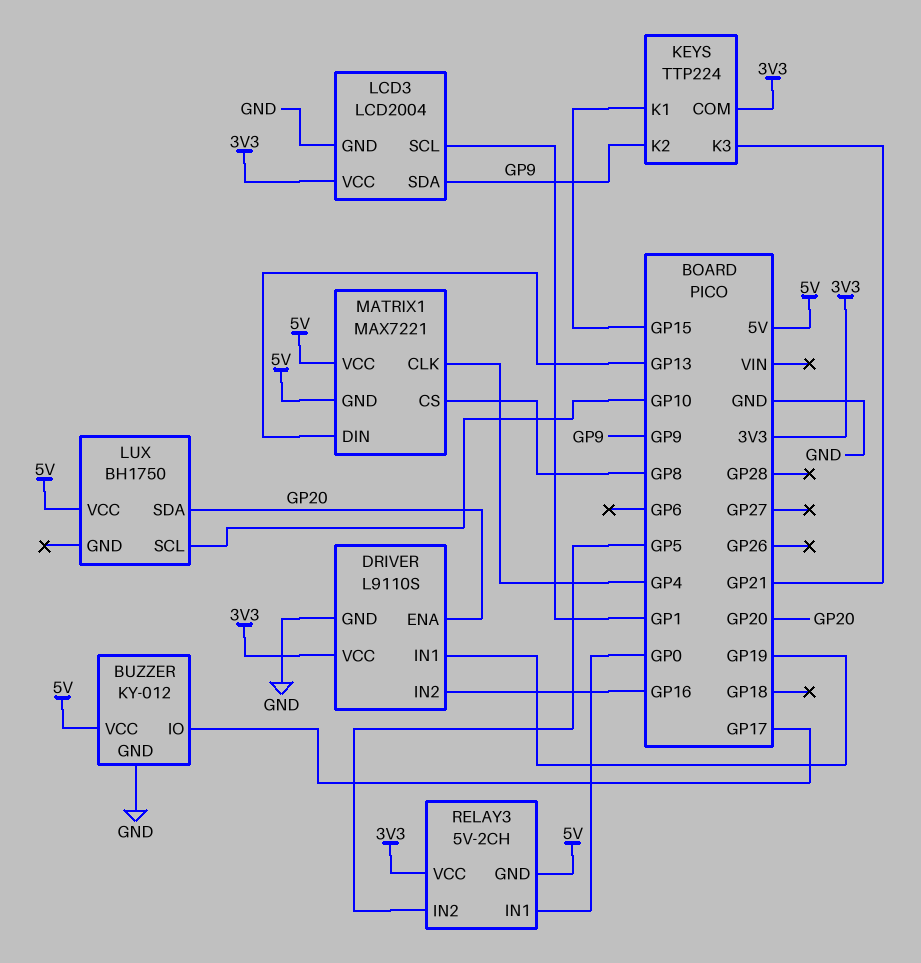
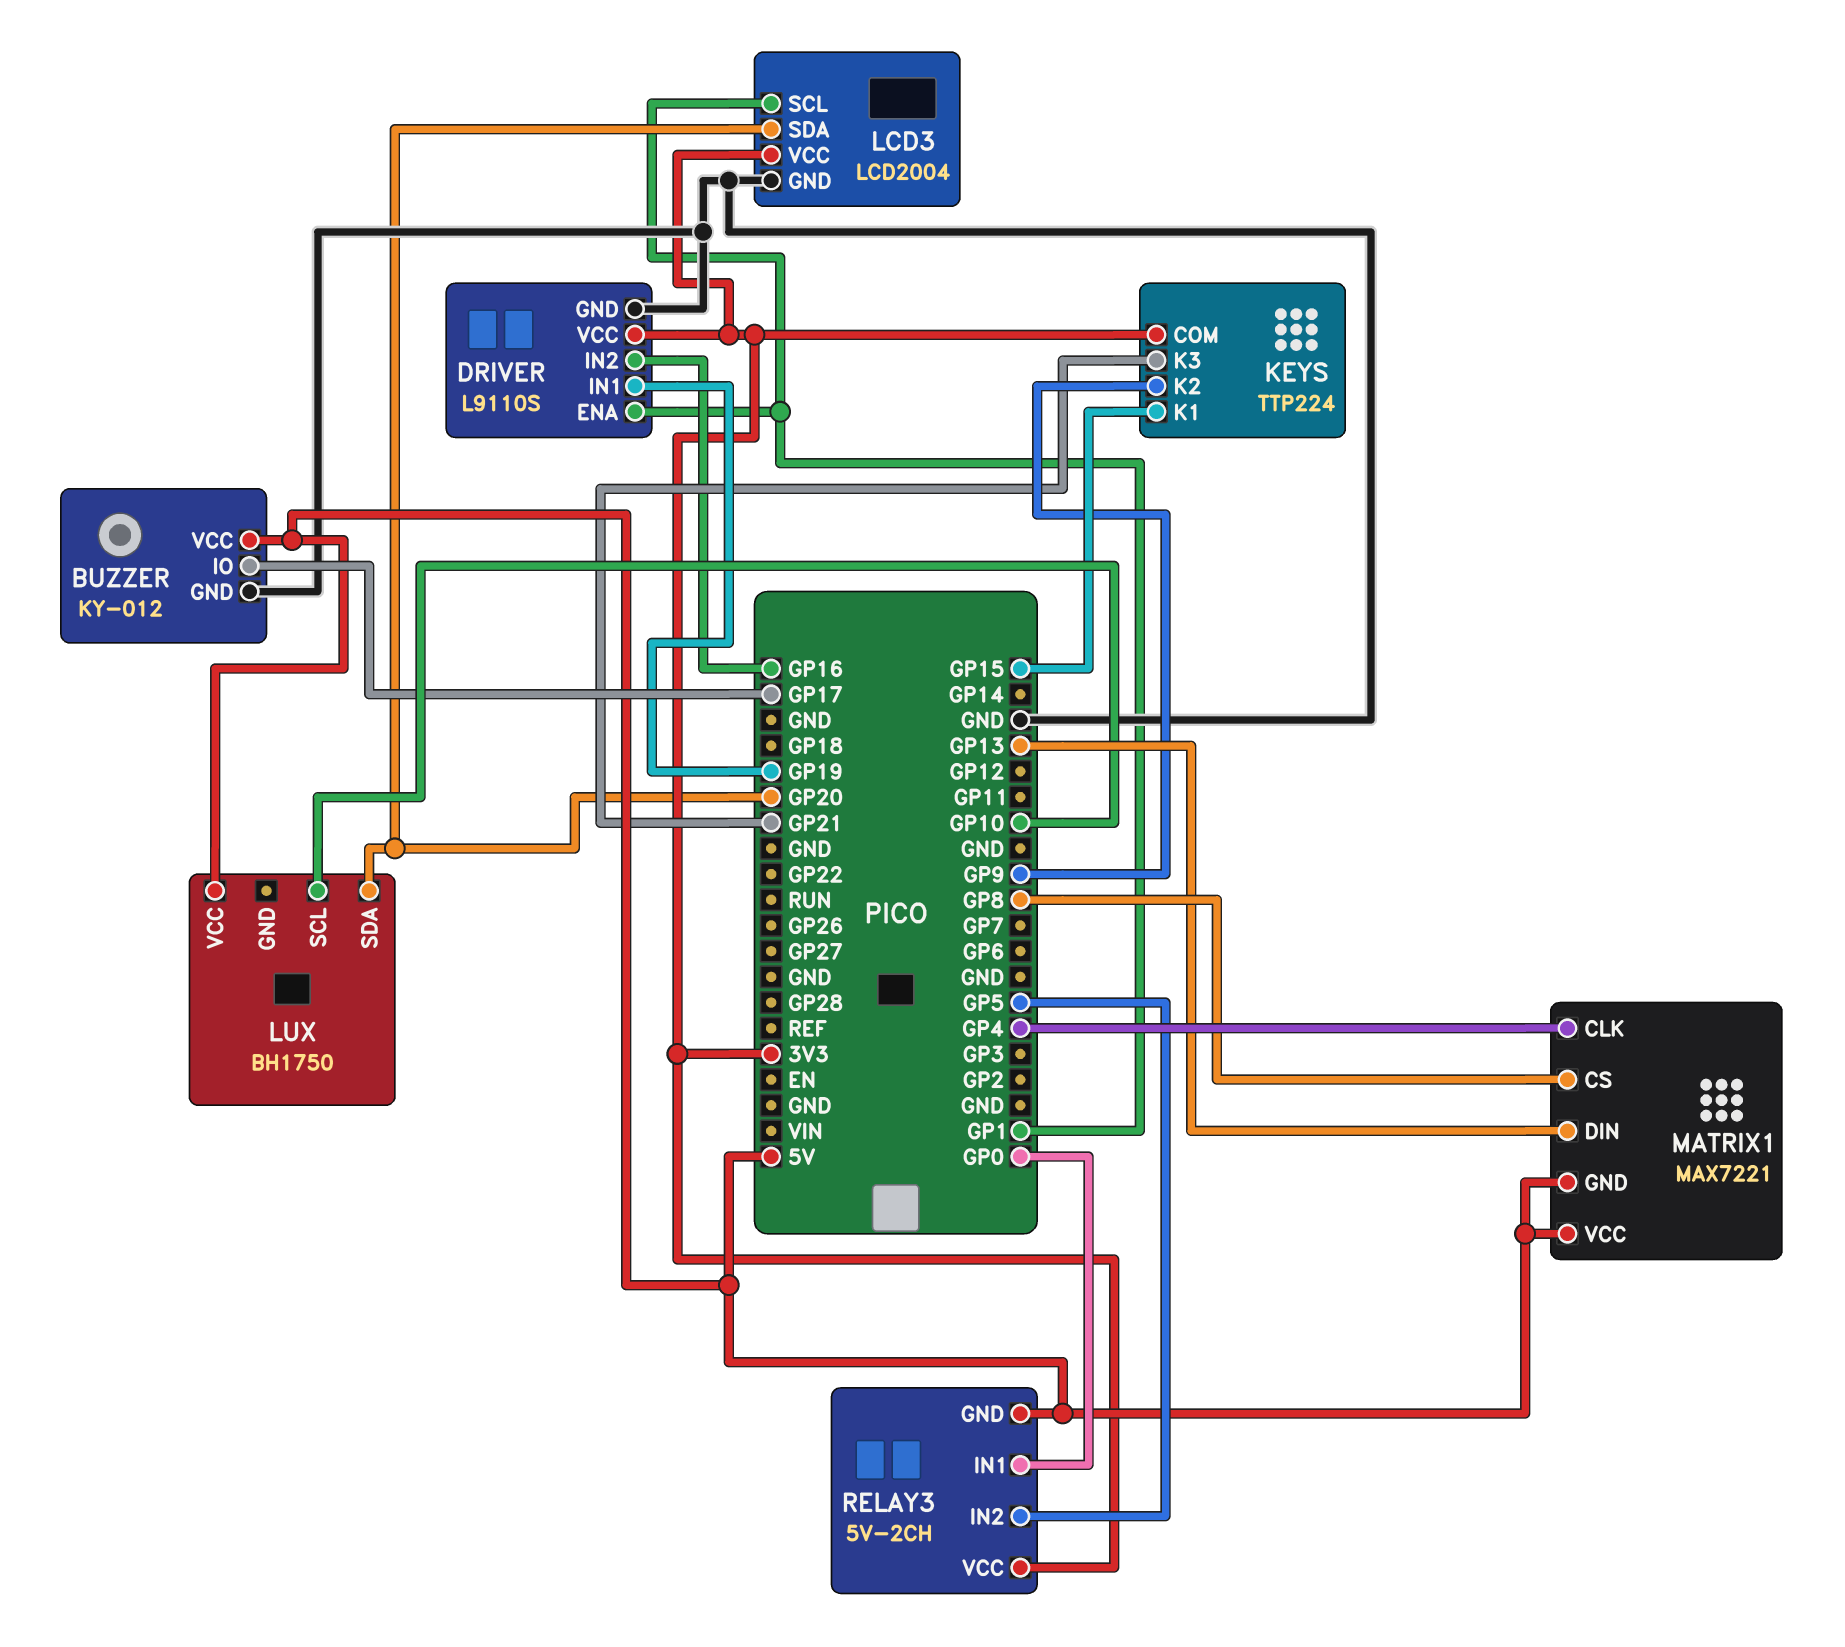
DRIVER pin ENA: GP20 -> GP1
LCD3 pin SDA: GP9 -> GP20

